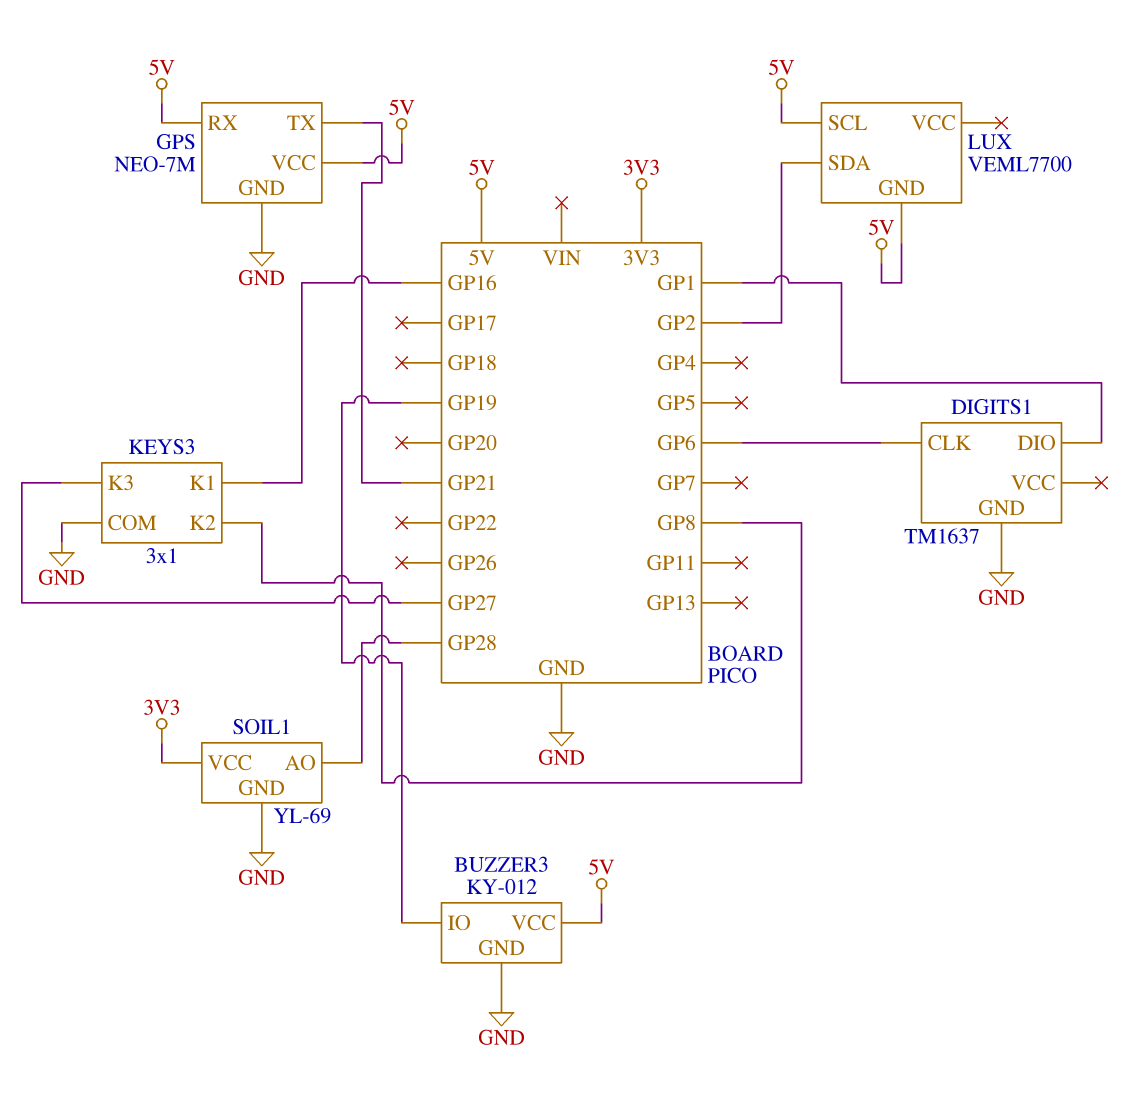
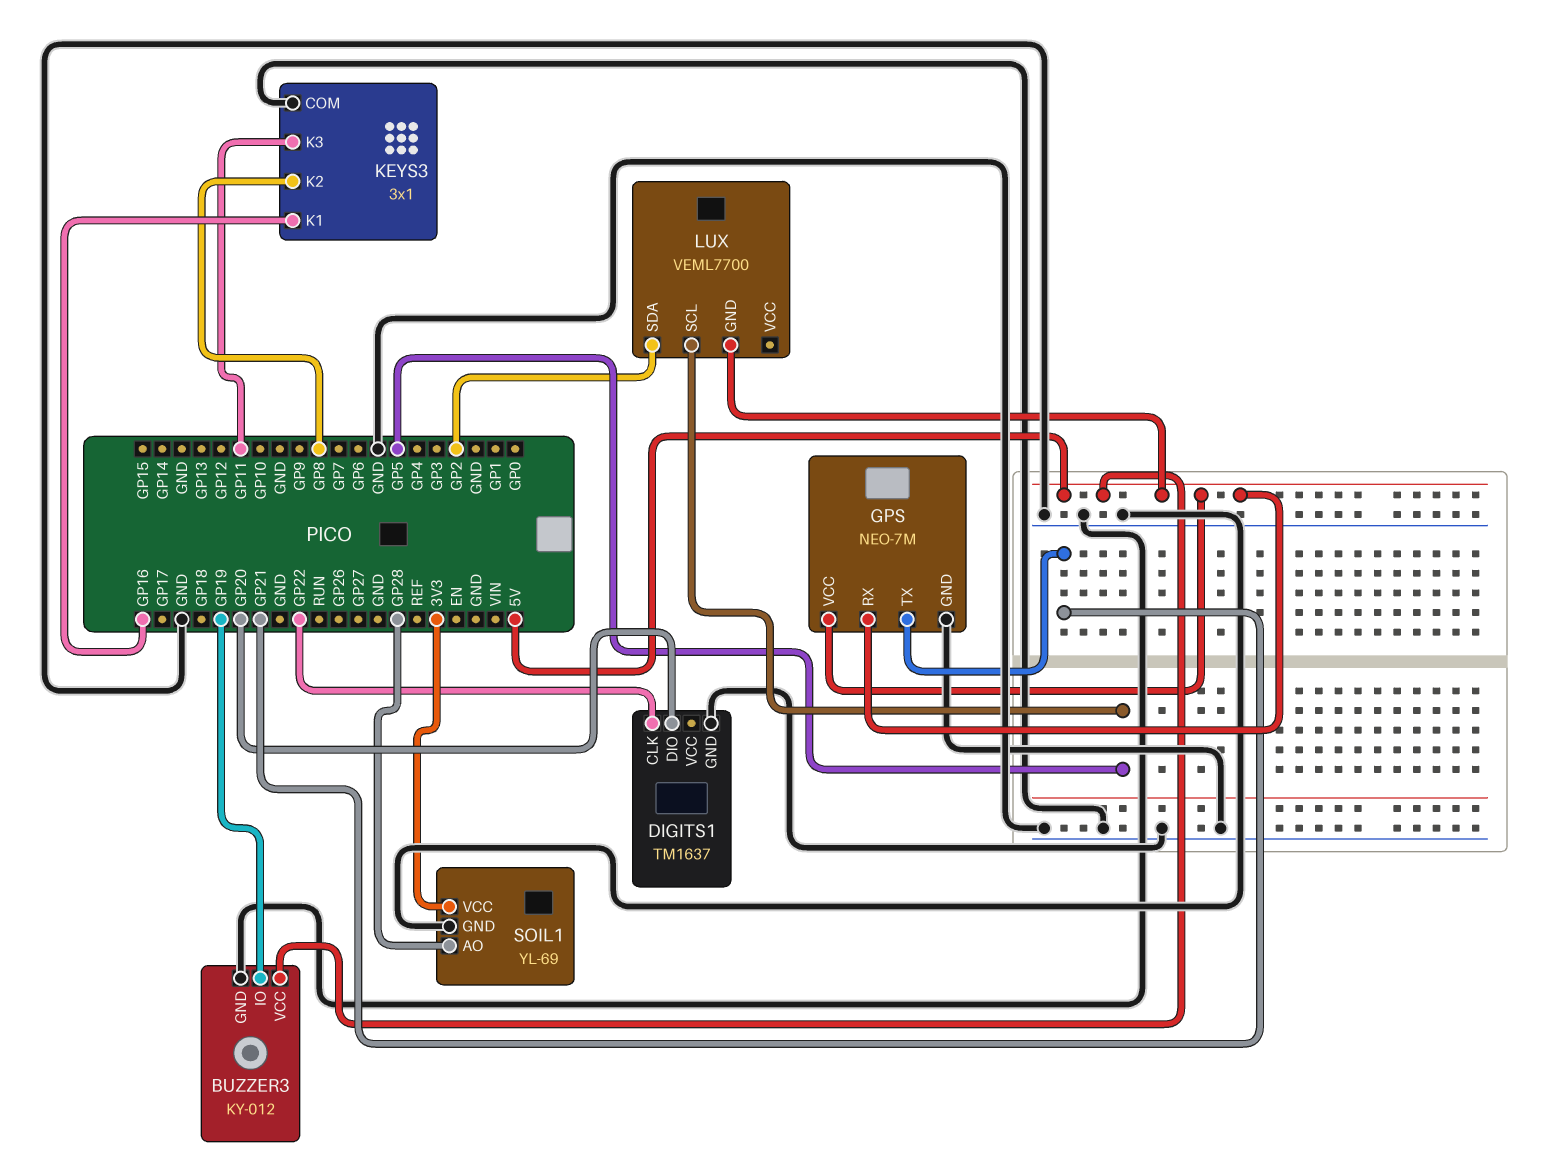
DIGITS1 pin CLK: GP6 -> GP22
DIGITS1 pin DIO: GP1 -> GP20
KEYS3 pin K3: GP27 -> GP11
LUX pin SCL: 5V -> GP5

